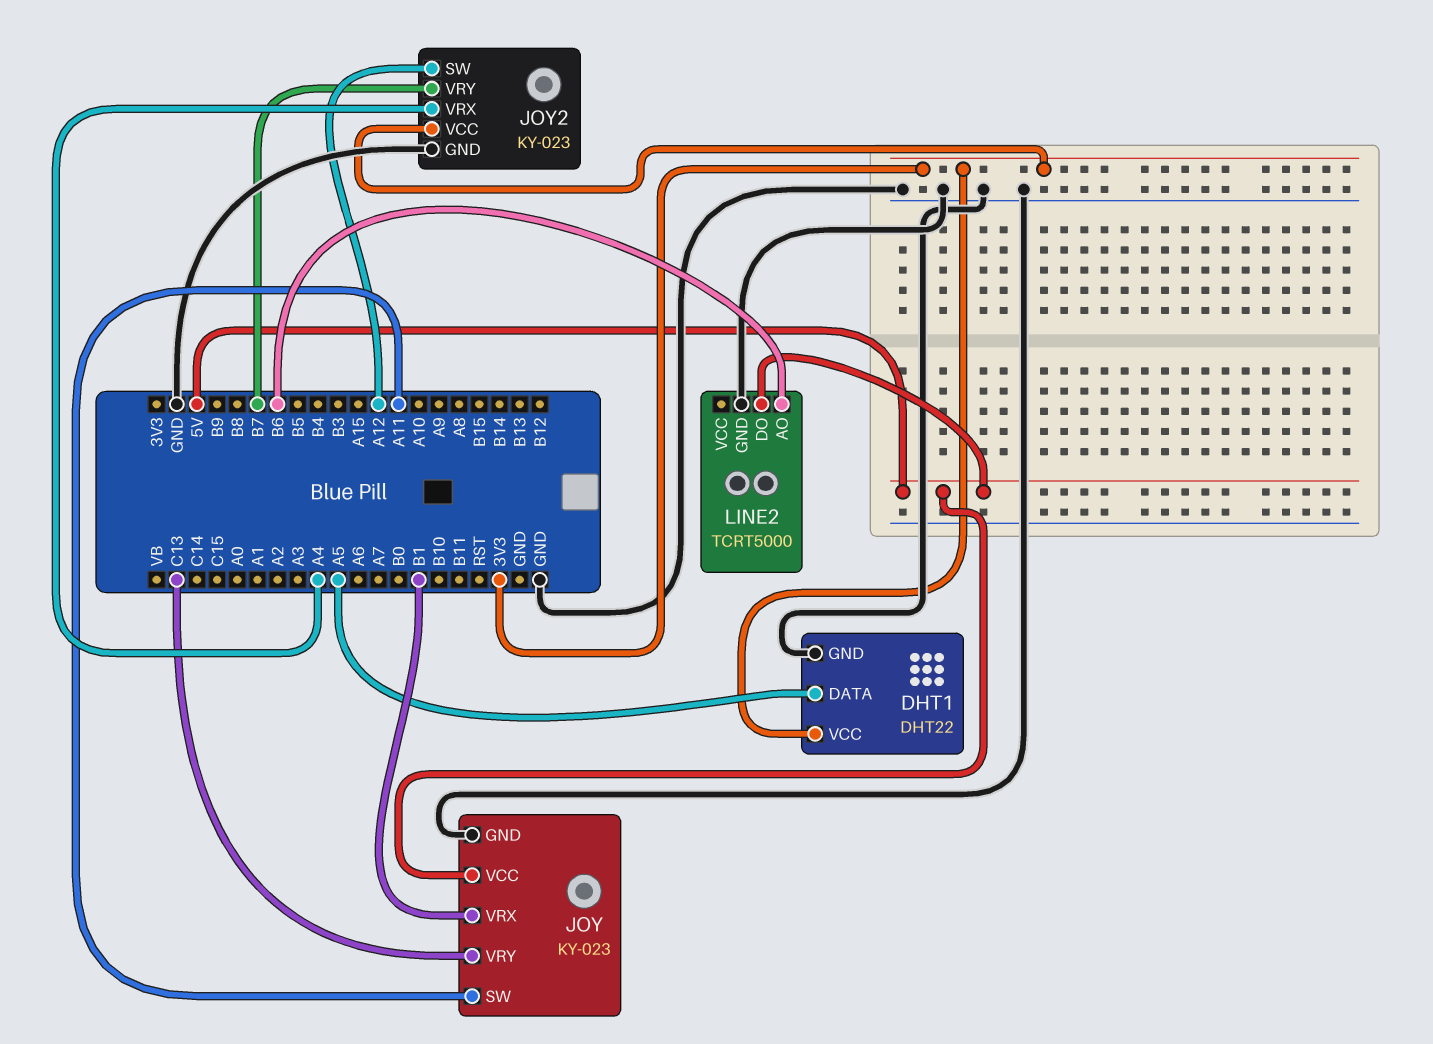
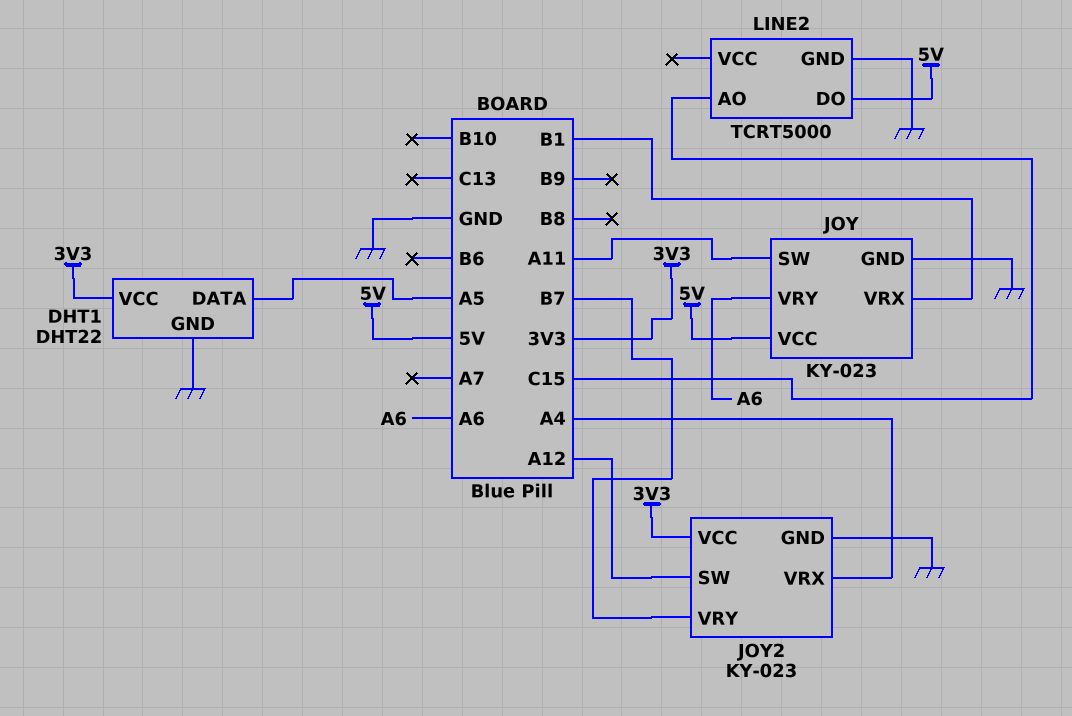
JOY pin VRY: C13 -> A6
LINE2 pin AO: B6 -> C15

